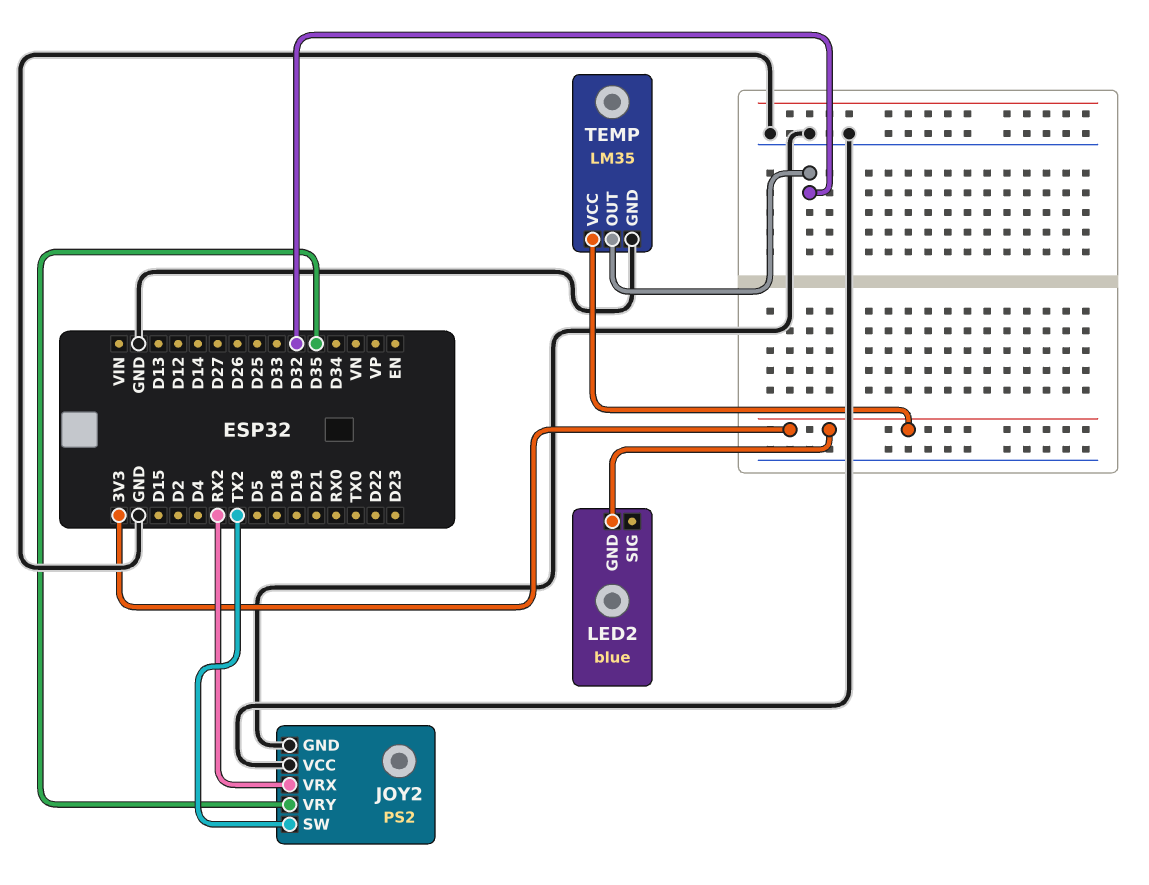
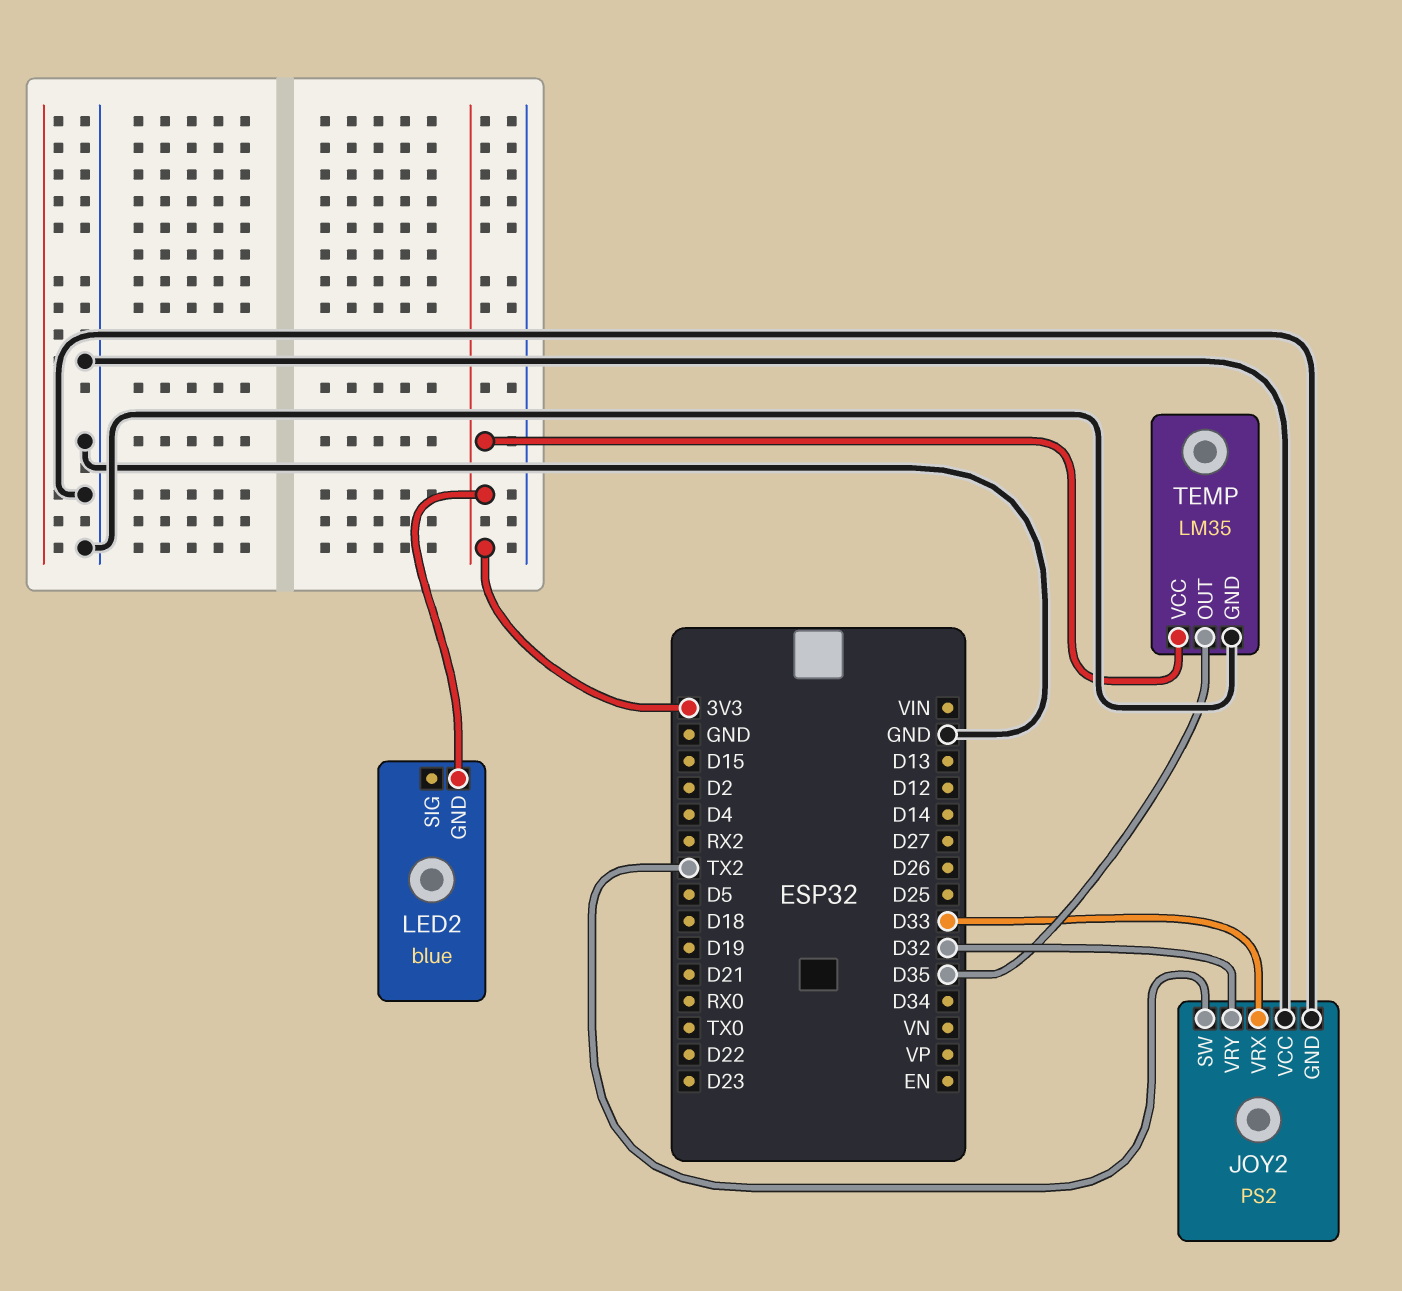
JOY2 pin VRX: RX2 -> D33
JOY2 pin VRY: D35 -> D32
TEMP pin OUT: D32 -> D35

